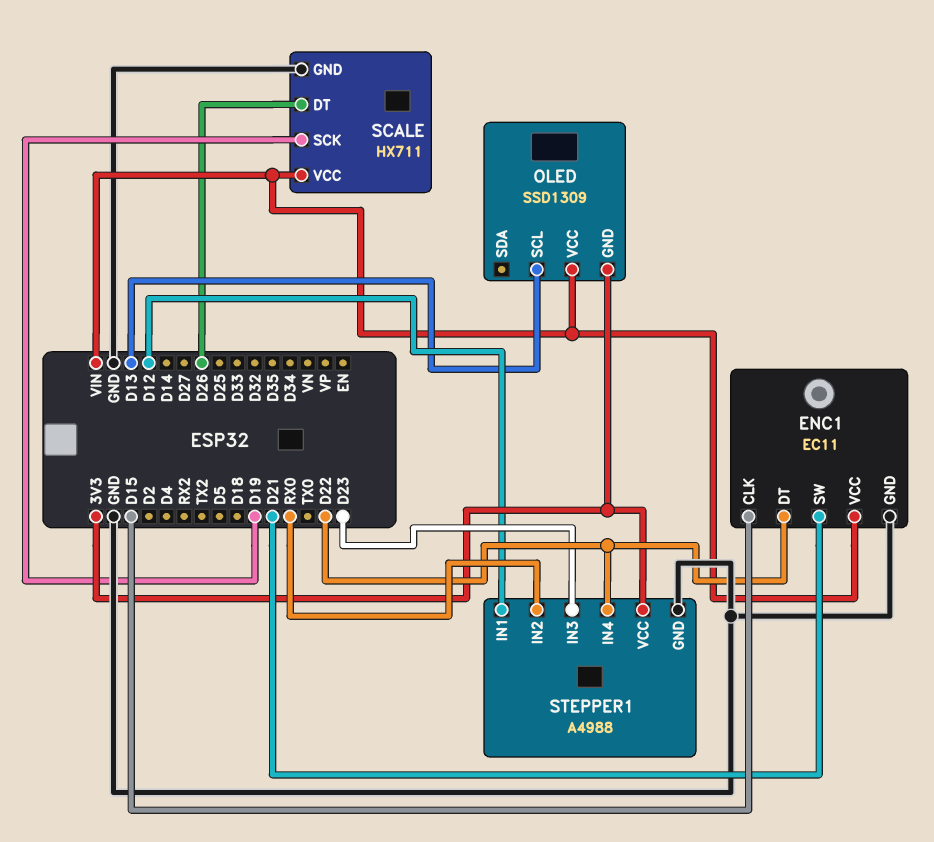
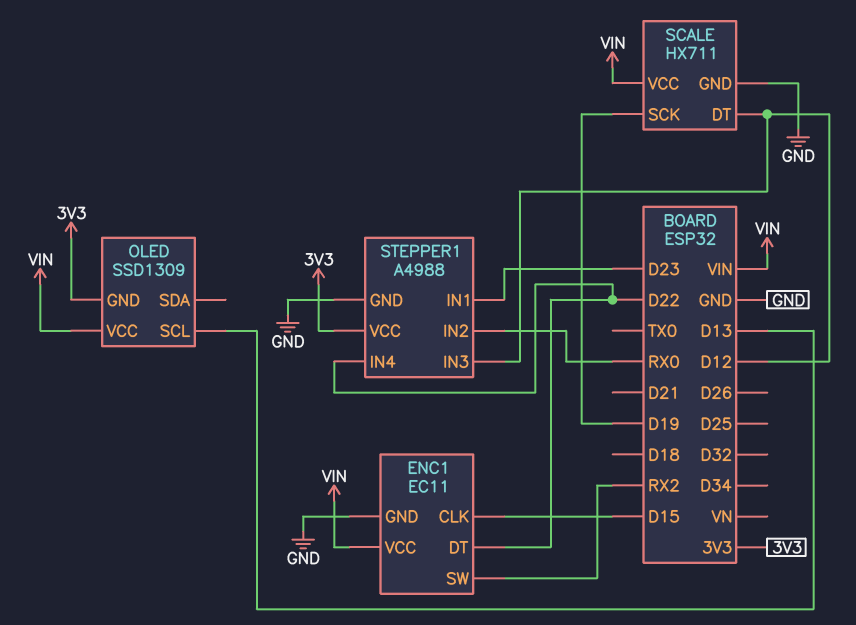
ENC1 pin SW: D21 -> RX2
SCALE pin DT: D26 -> D12
STEPPER1 pin IN1: D12 -> D23
STEPPER1 pin IN3: D23 -> D12

